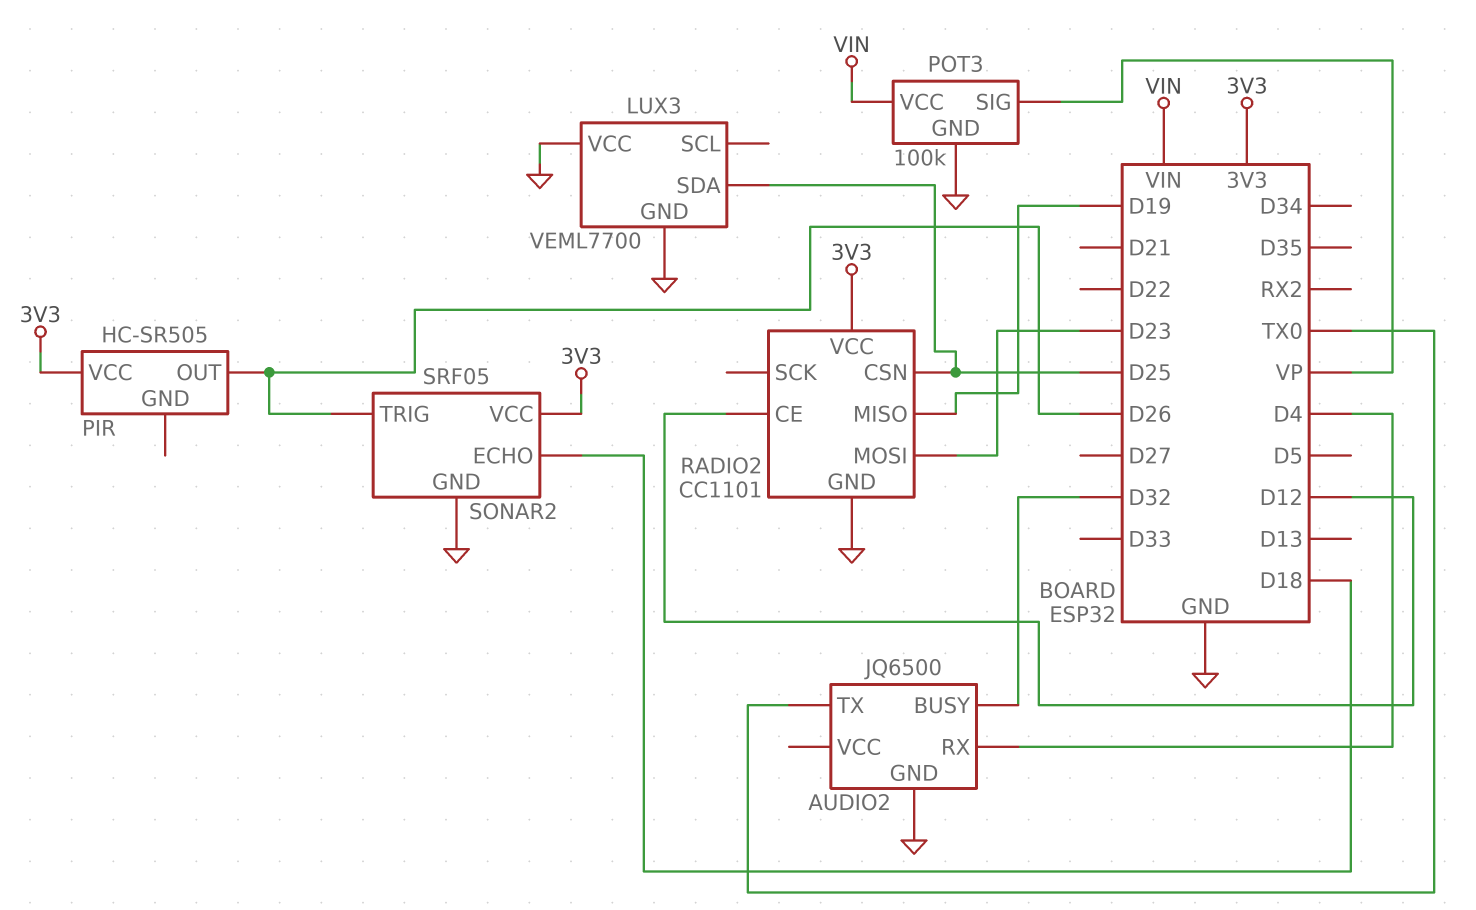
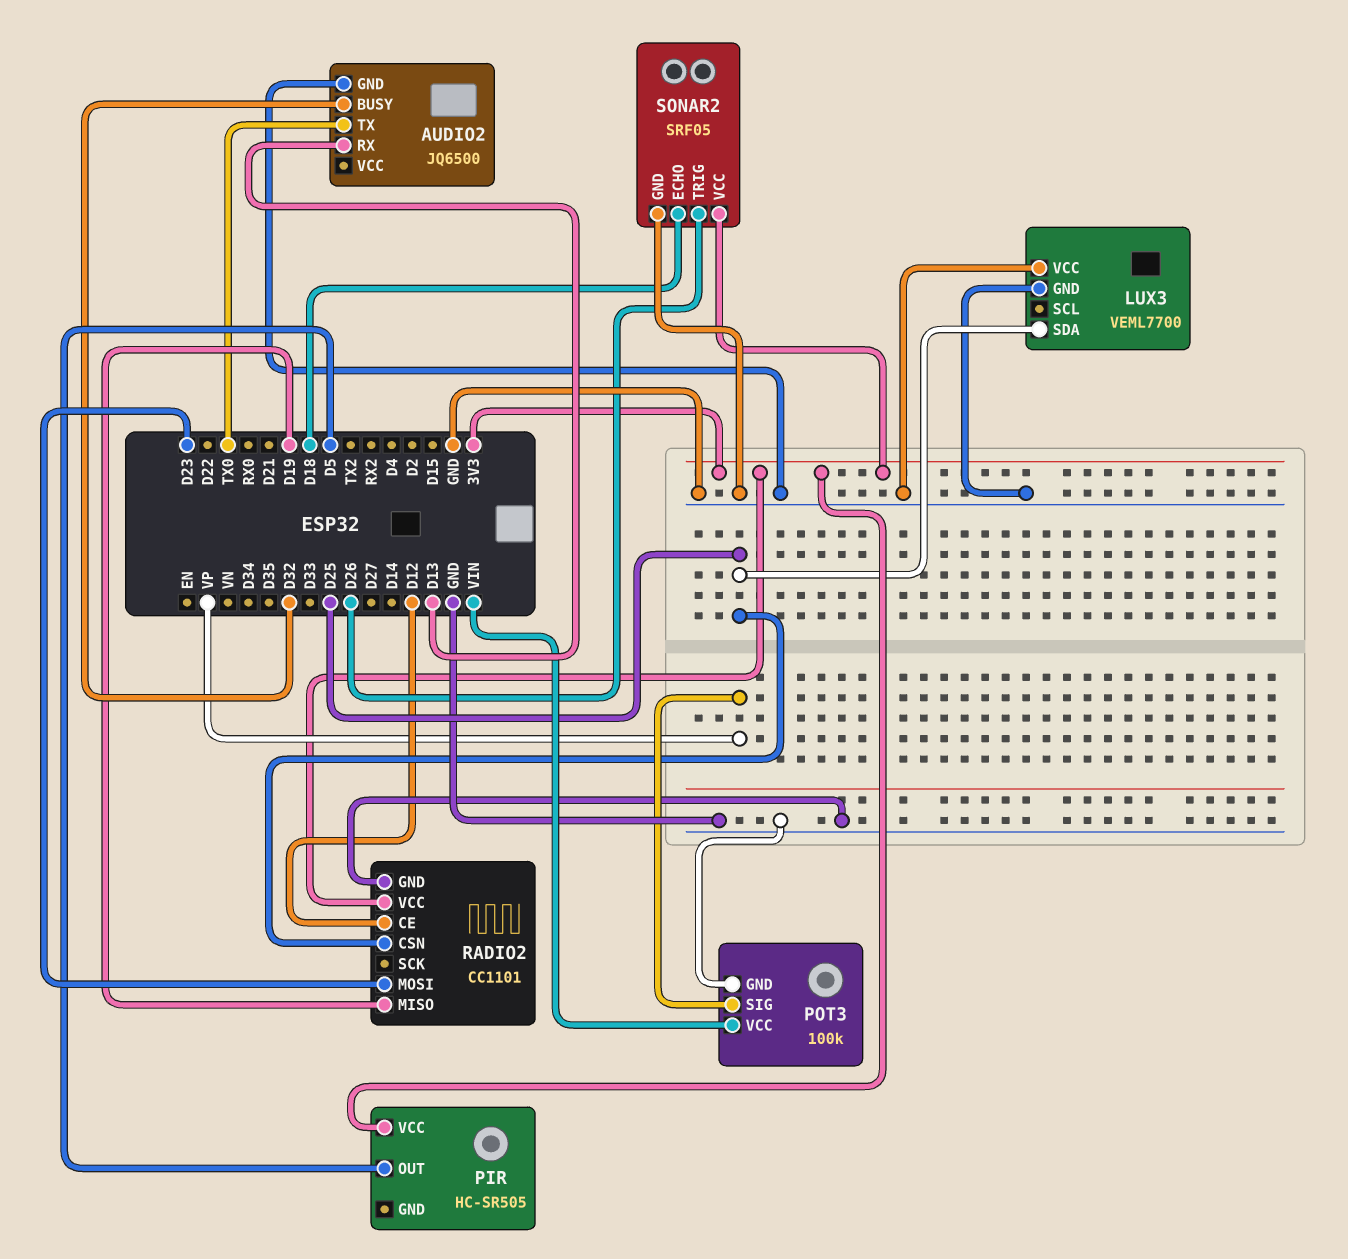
AUDIO2 pin RX: D4 -> D13
PIR pin OUT: D26 -> D5

